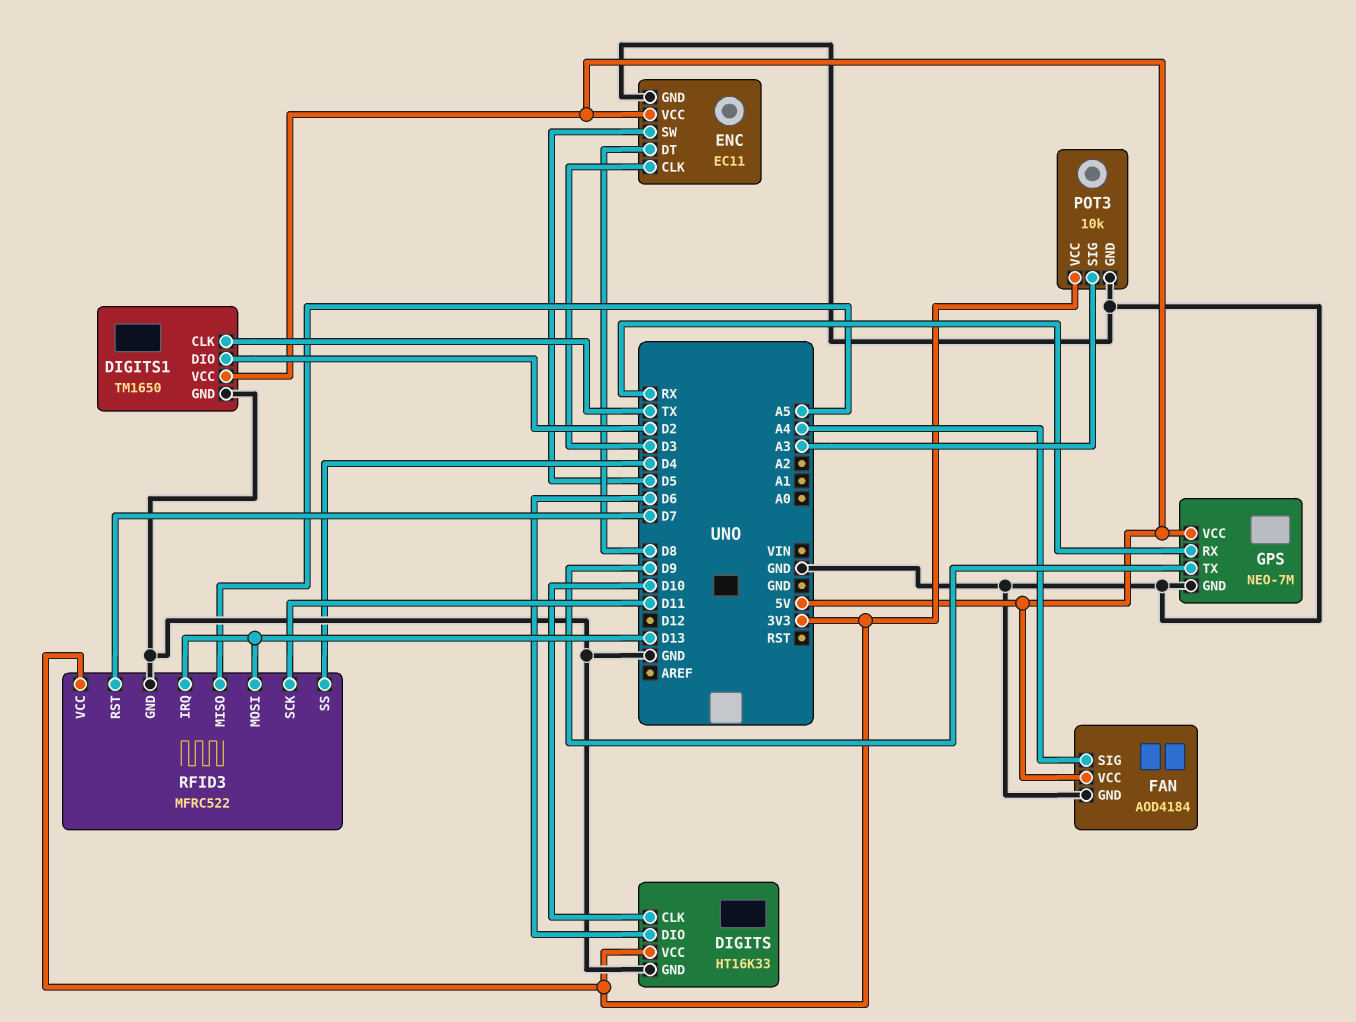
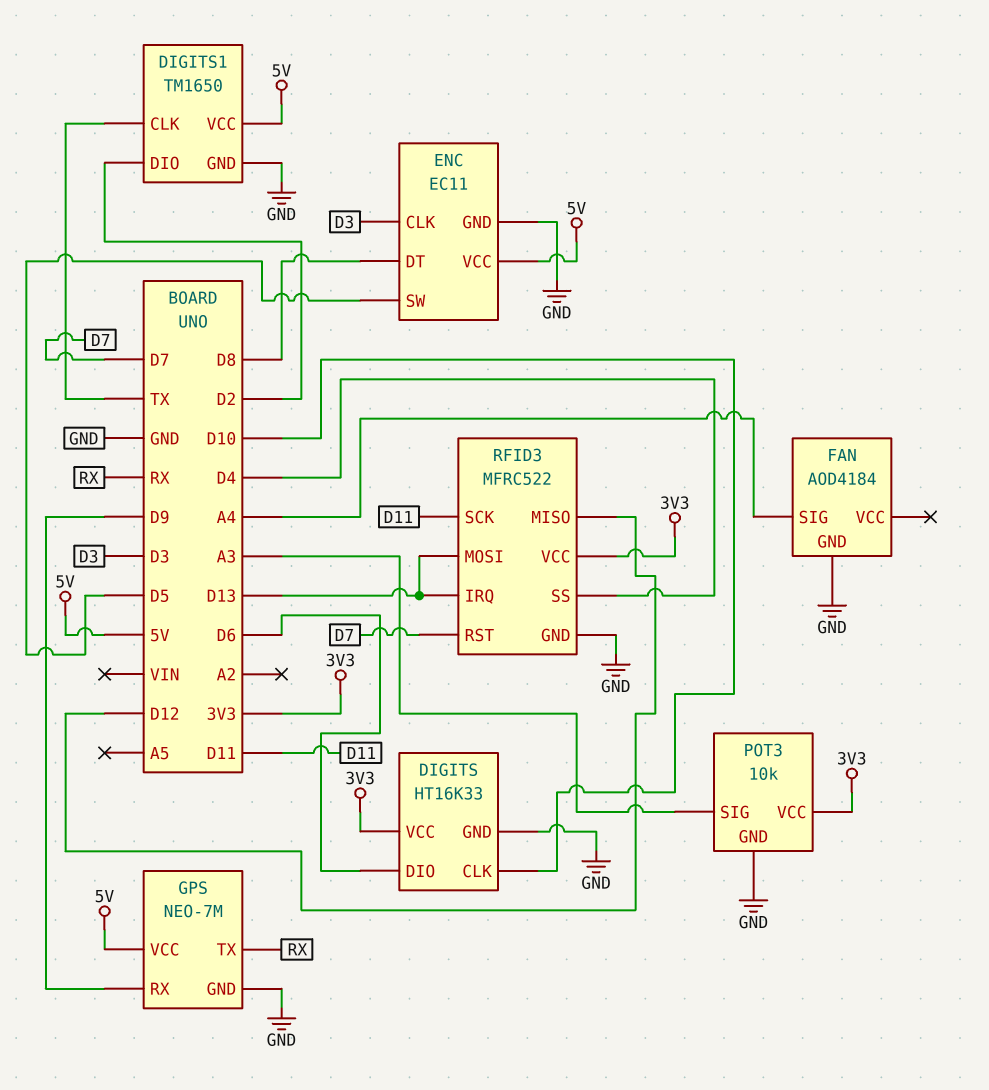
FAN pin VCC: 5V -> none
GPS pin RX: RX -> D9
GPS pin TX: D9 -> RX
RFID3 pin MISO: A5 -> D12

